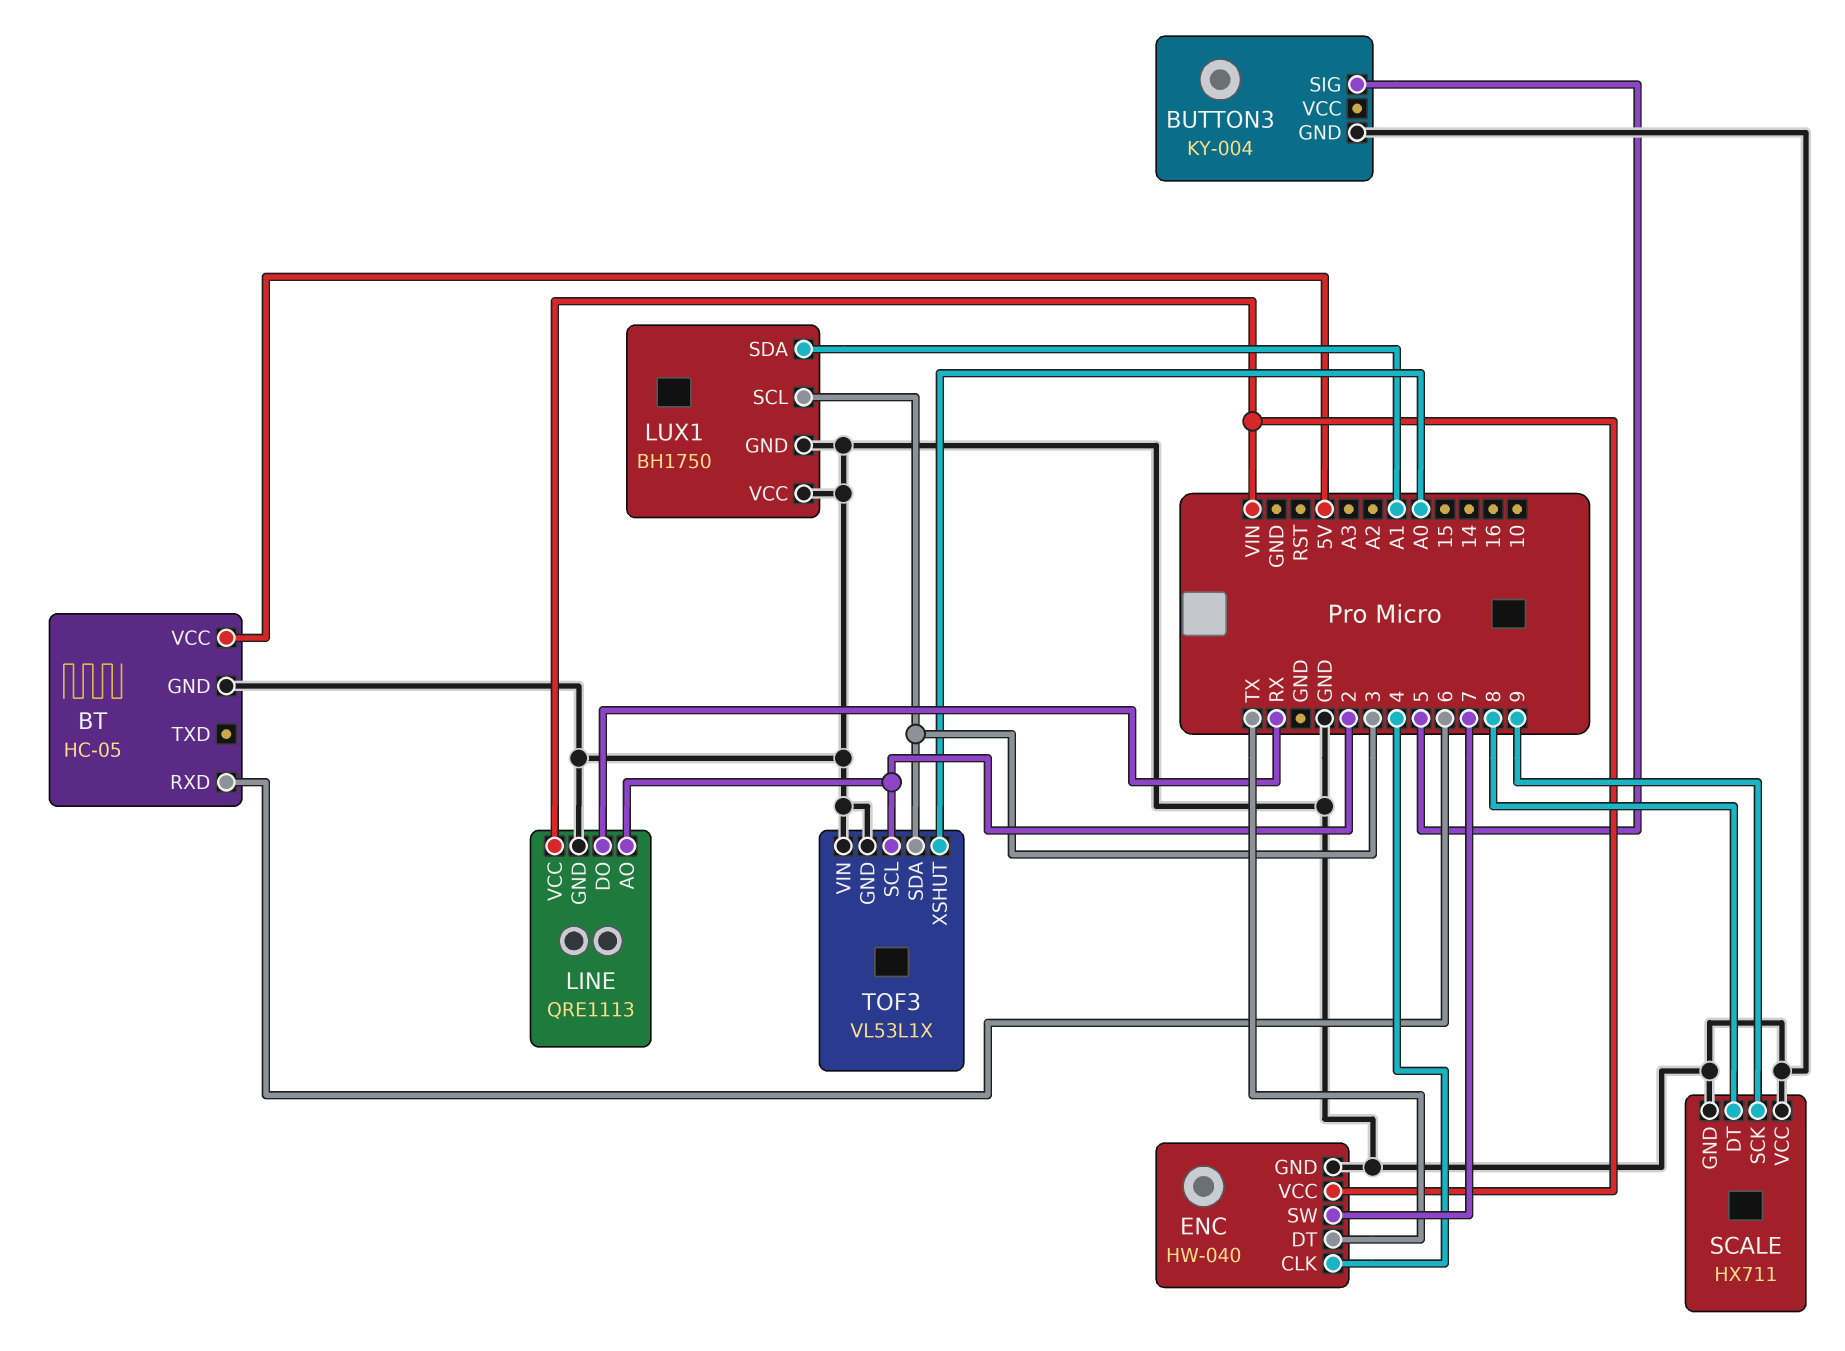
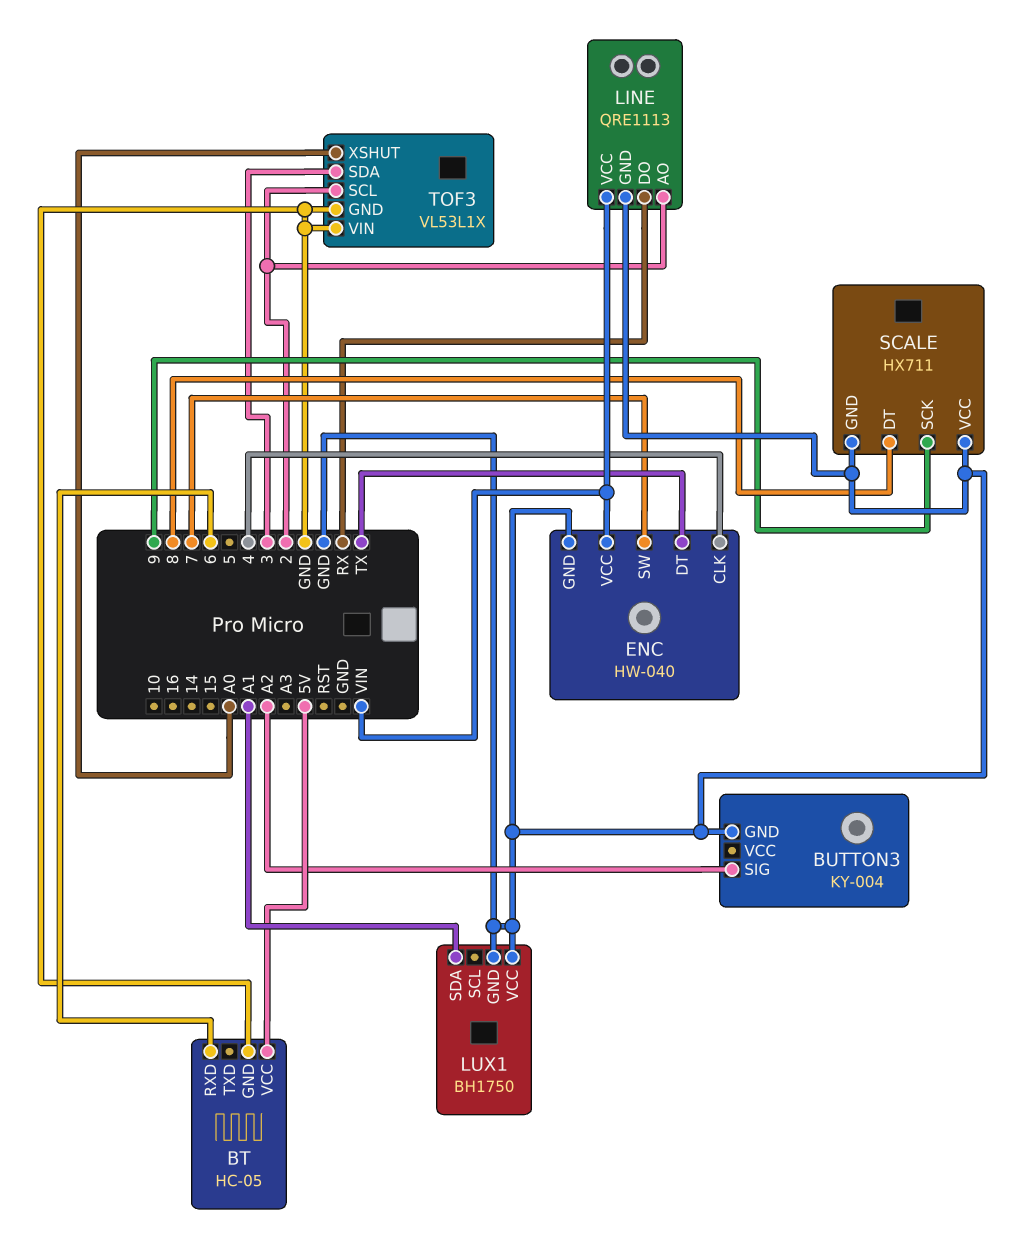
BUTTON3 pin SIG: 5 -> A2
LUX1 pin SCL: 3 -> none

